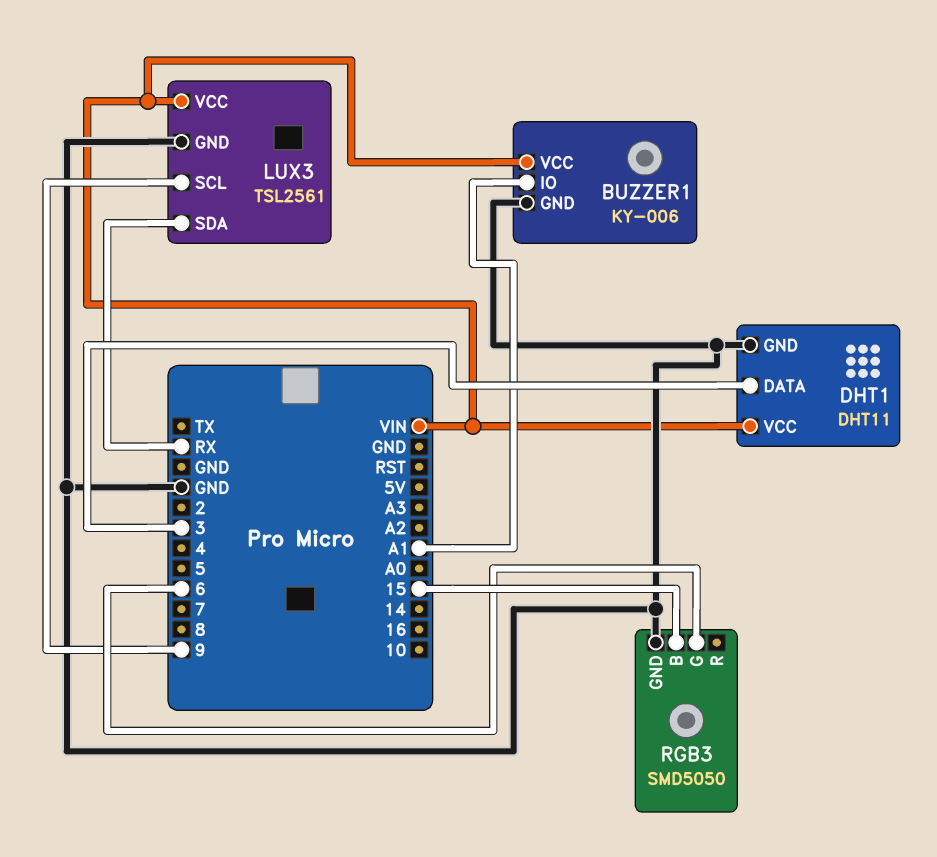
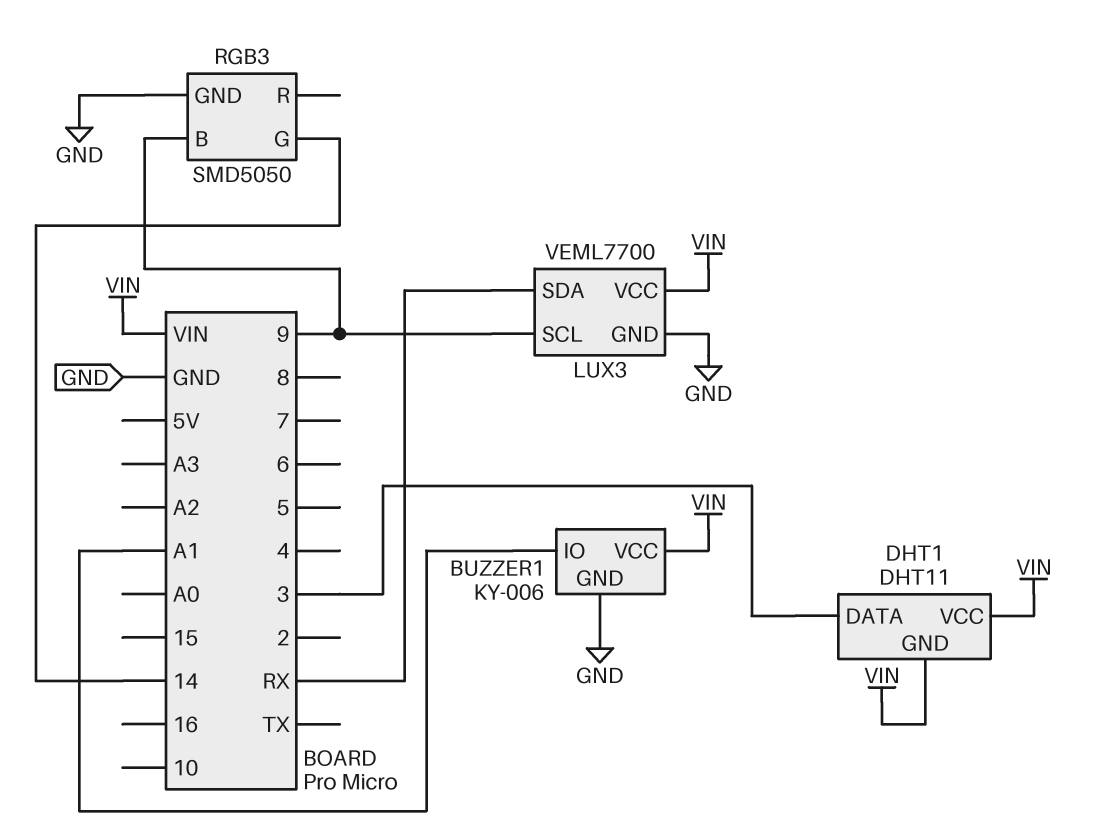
DHT1 pin GND: GND -> VIN
LUX3: TSL2561 -> VEML7700
RGB3 pin B: 15 -> 9
RGB3 pin G: 6 -> 14

